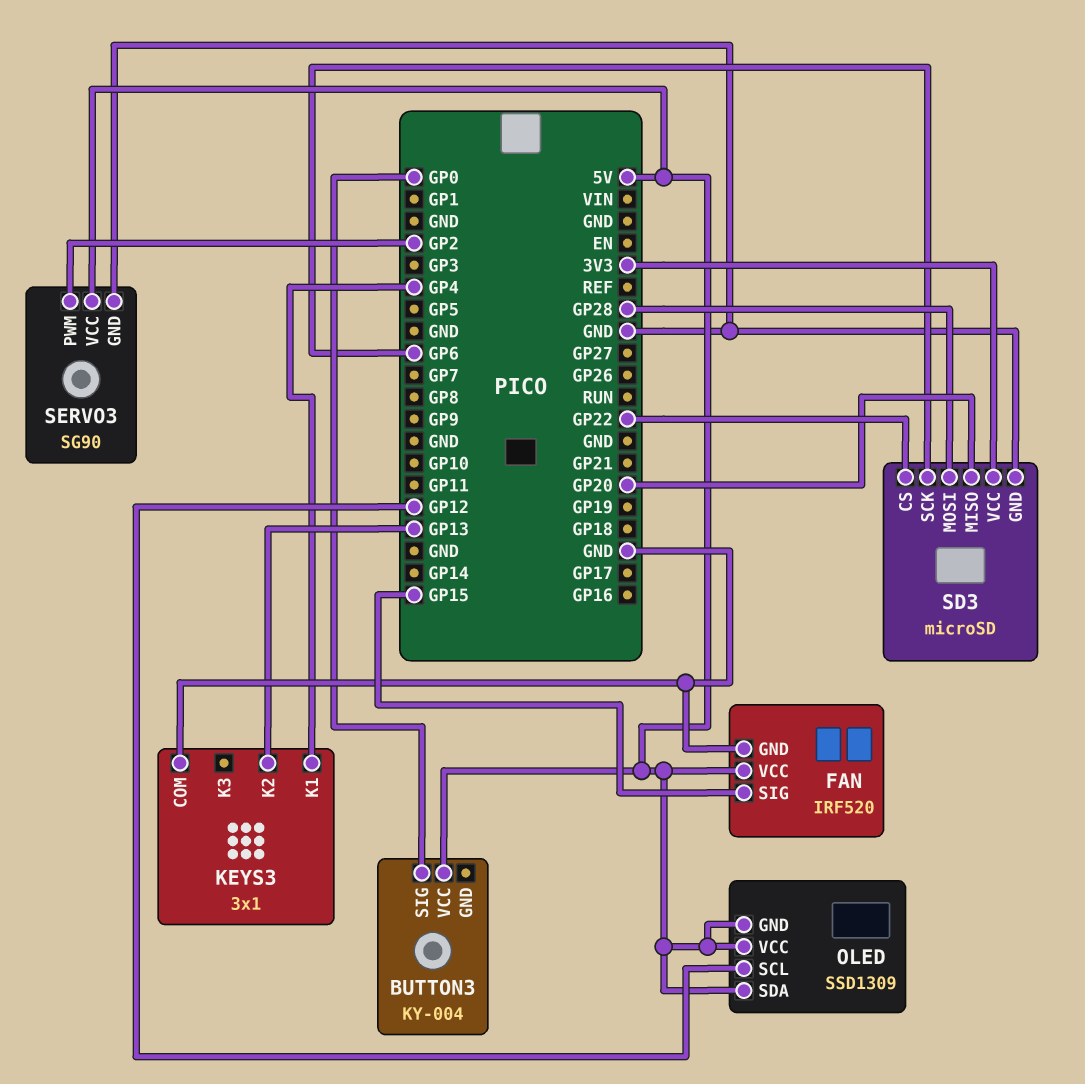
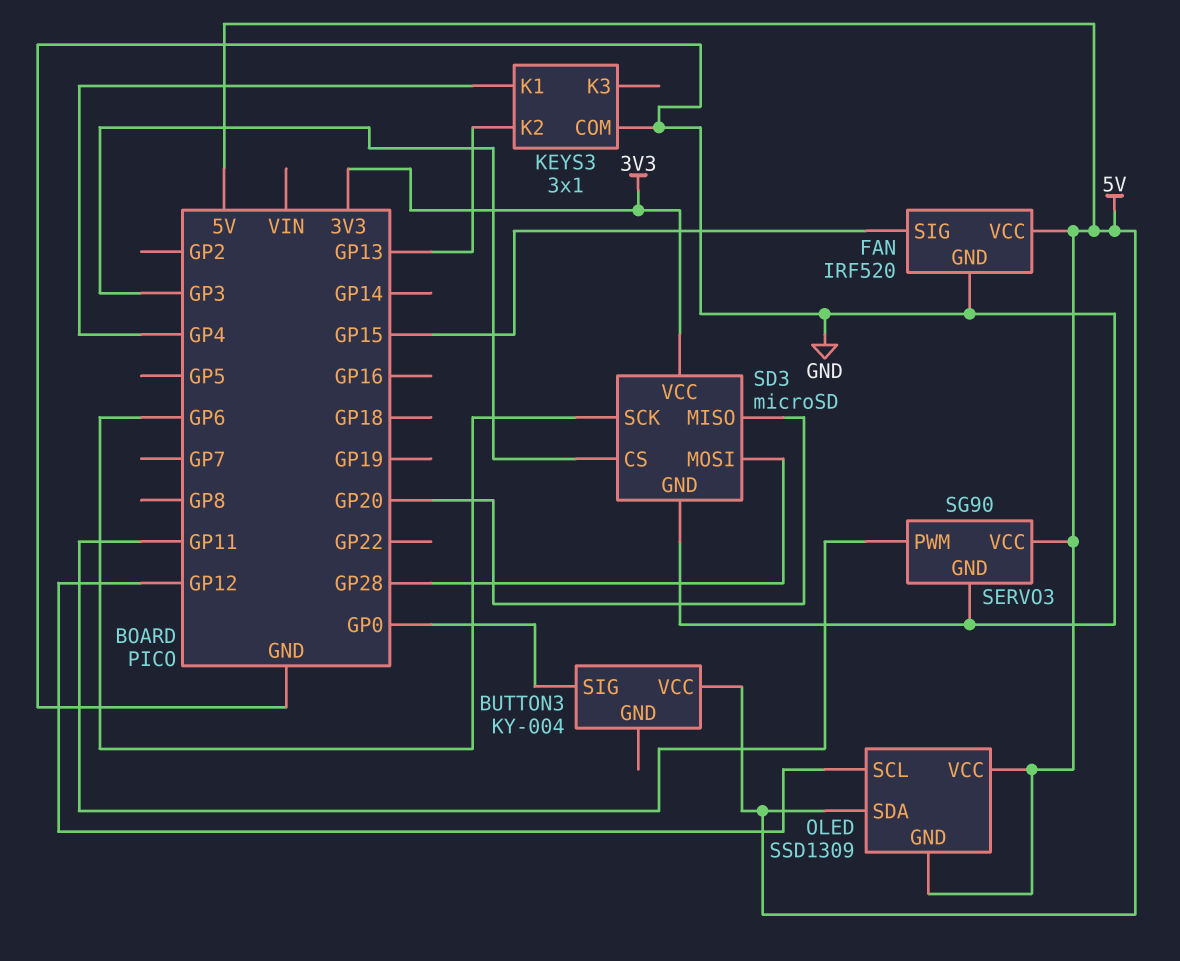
SD3 pin CS: GP22 -> GP3
SERVO3 pin PWM: GP2 -> GP11

